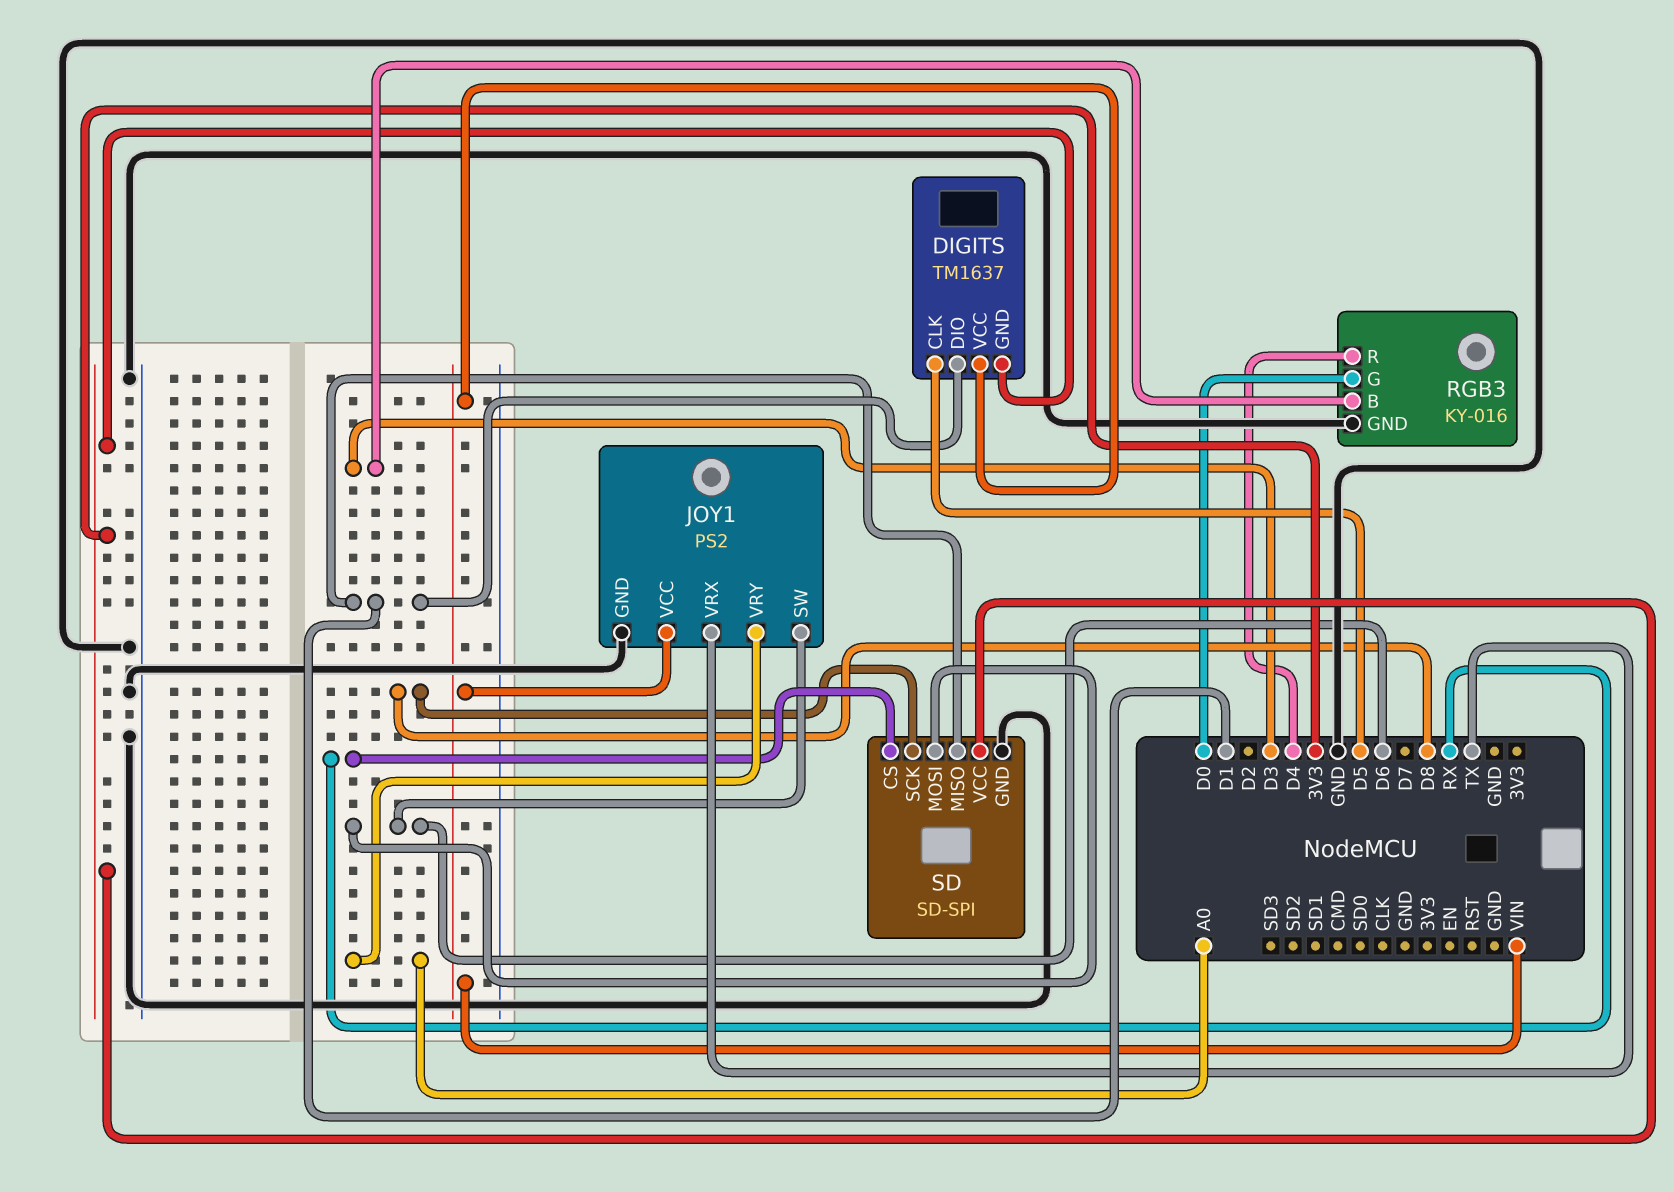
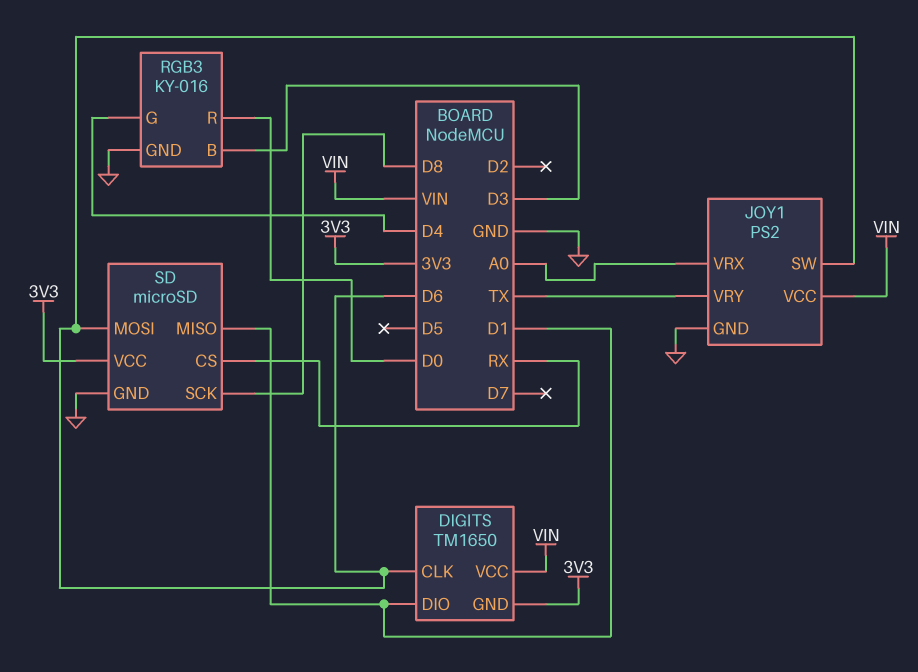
DIGITS: TM1637 -> TM1650
DIGITS pin CLK: D5 -> D6
JOY1 pin VRX: TX -> A0
JOY1 pin VRY: A0 -> TX
RGB3 pin G: D0 -> D4
RGB3 pin R: D4 -> D0
SD: SD-SPI -> microSD

